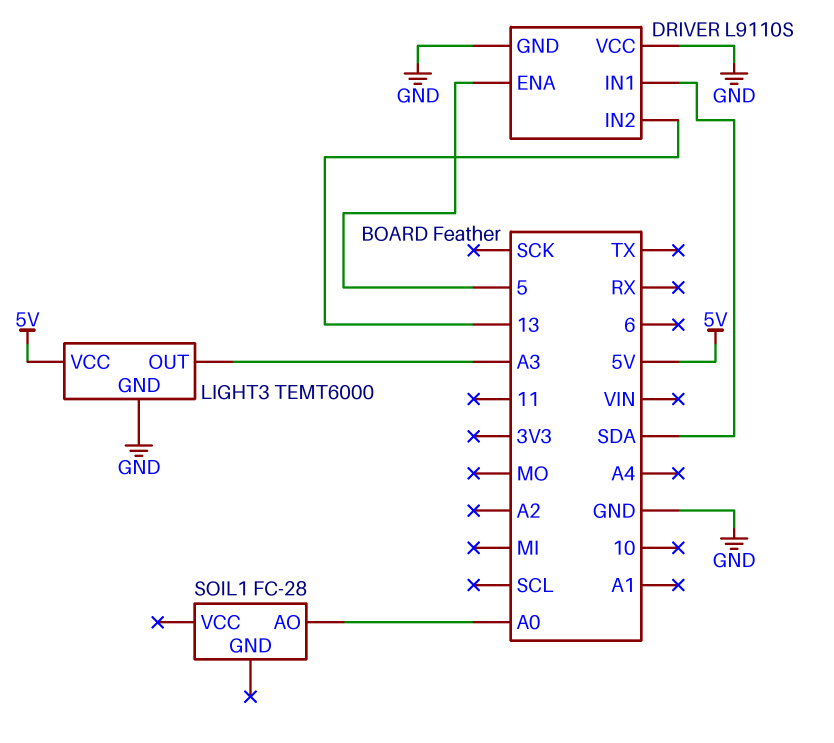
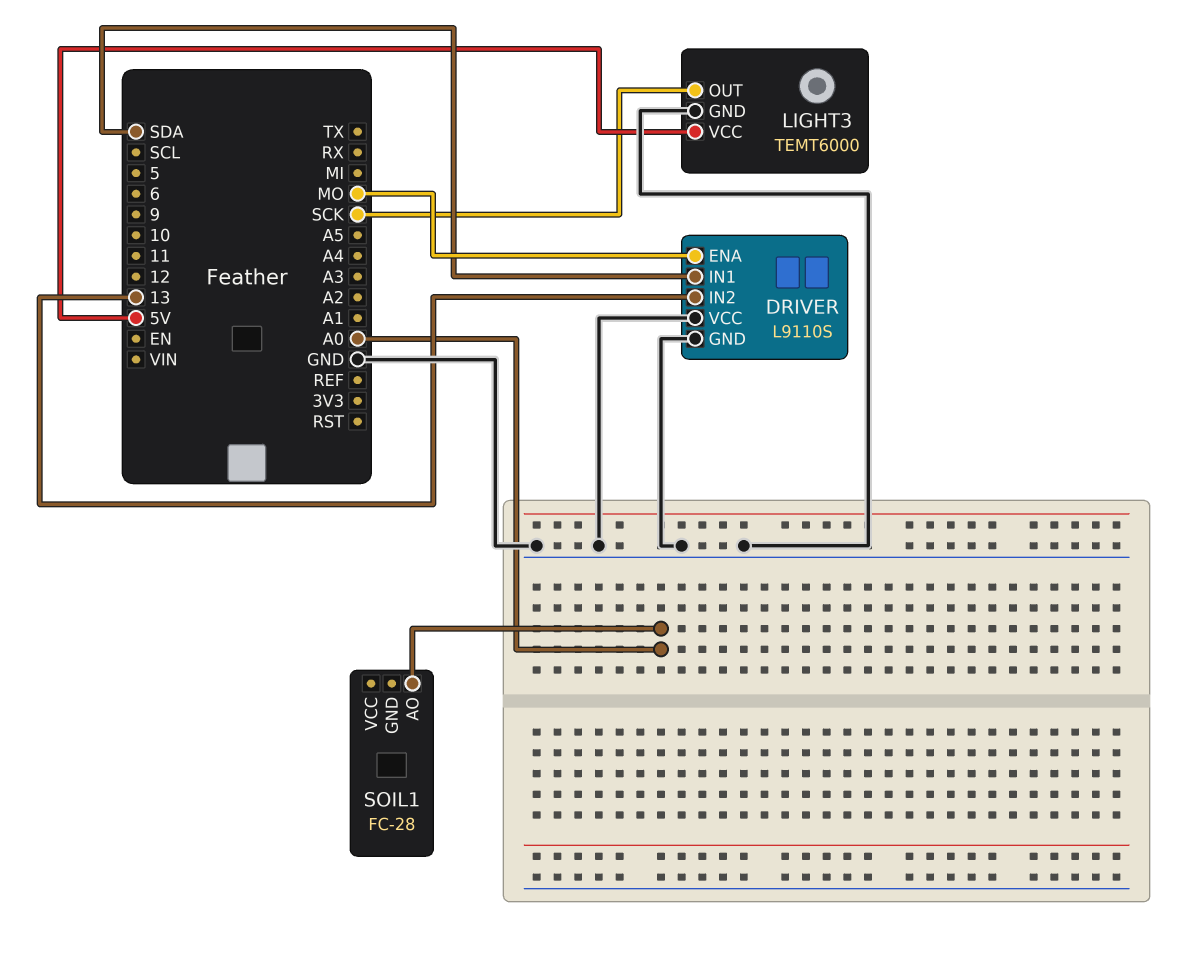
DRIVER pin ENA: 5 -> MO
LIGHT3 pin OUT: A3 -> SCK

